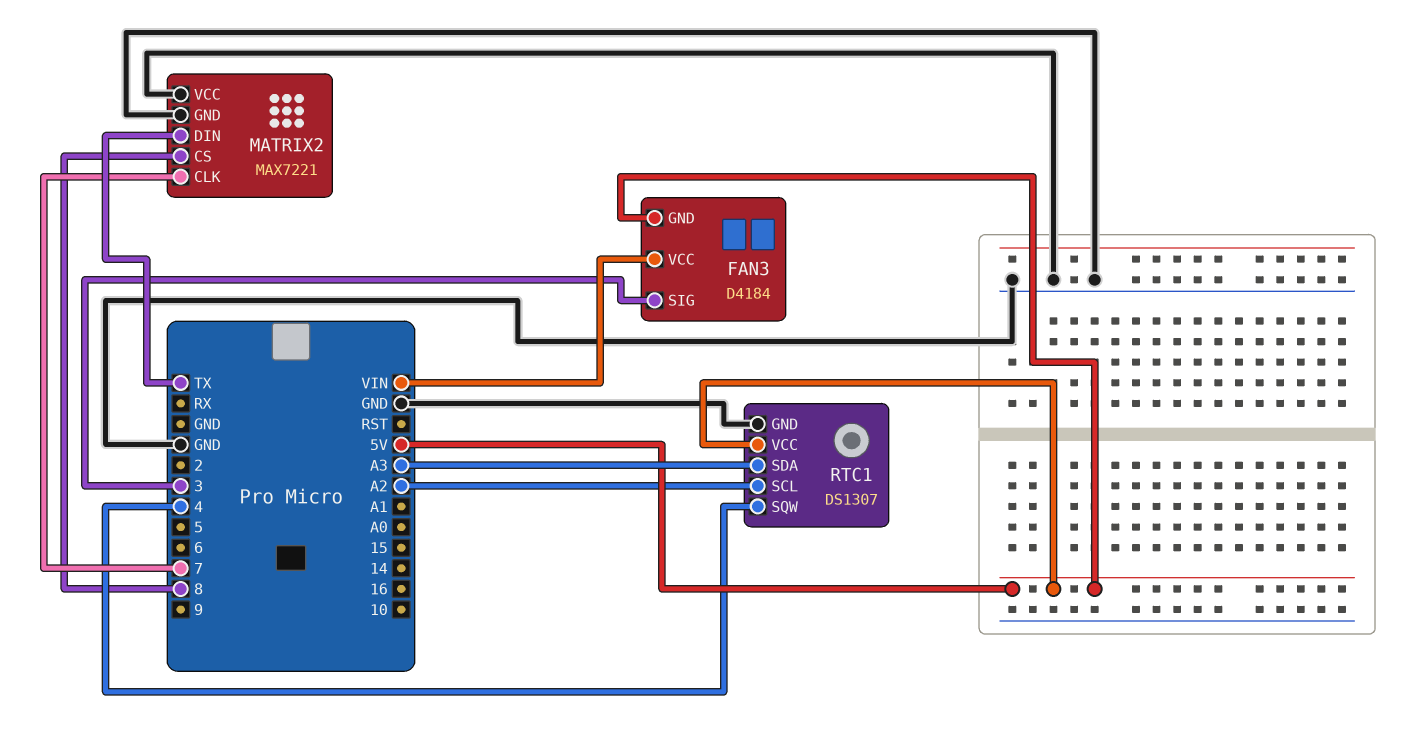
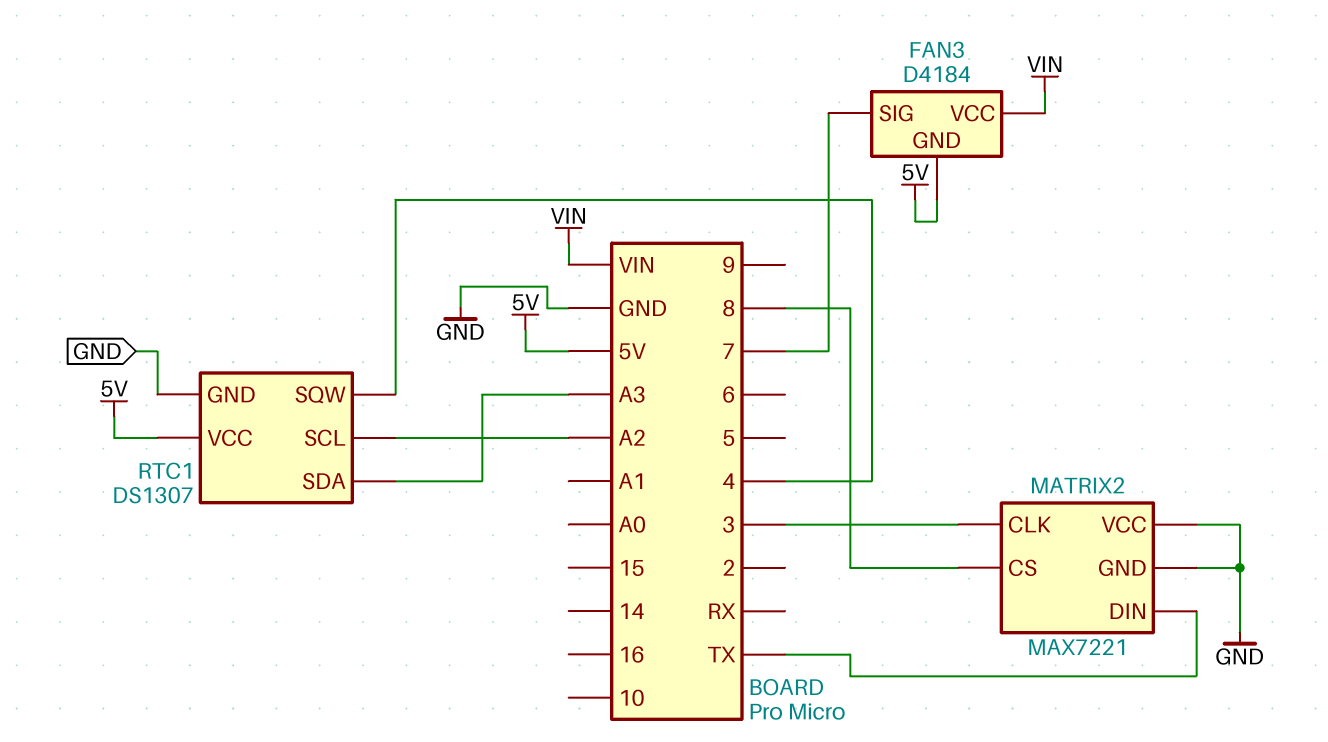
FAN3 pin SIG: 3 -> 7
MATRIX2 pin CLK: 7 -> 3

